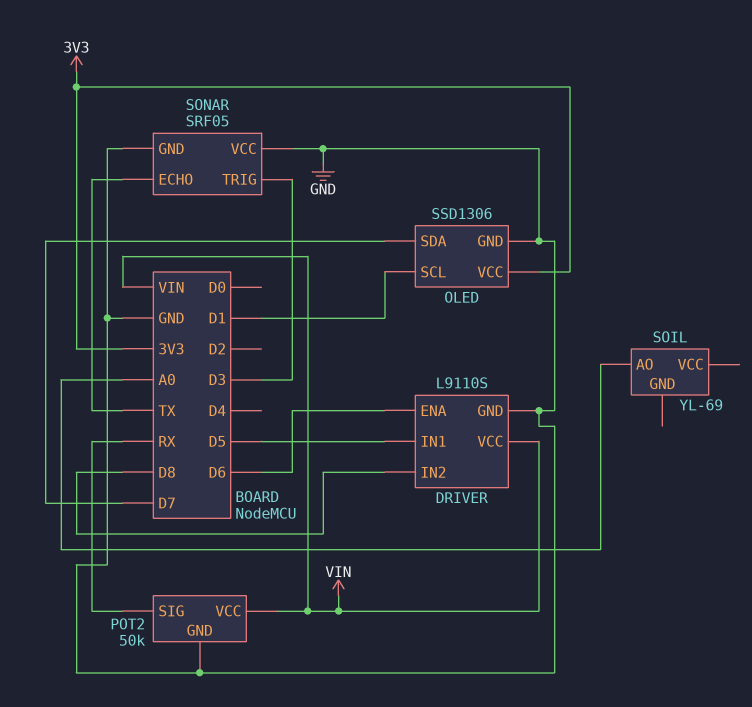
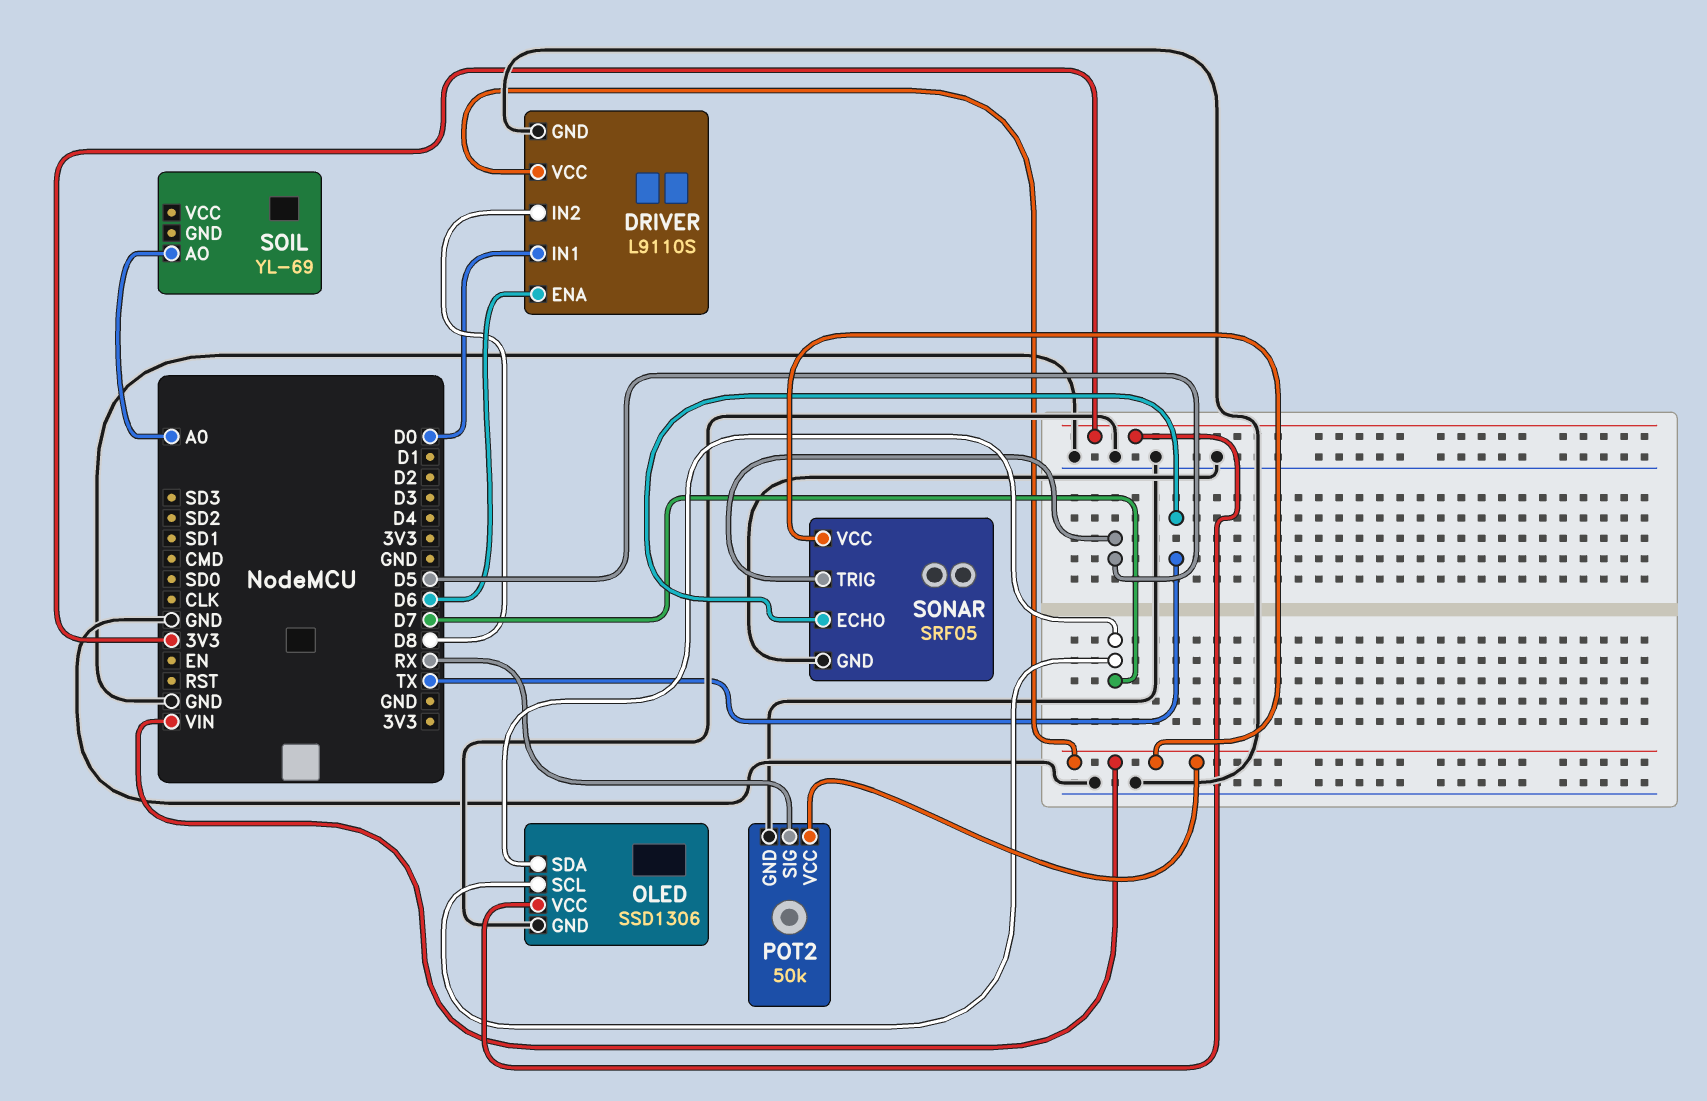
DRIVER pin IN1: D5 -> D0
OLED pin SCL: D1 -> D7
SONAR pin TRIG: D3 -> D5
SONAR pin VCC: GND -> VIN

